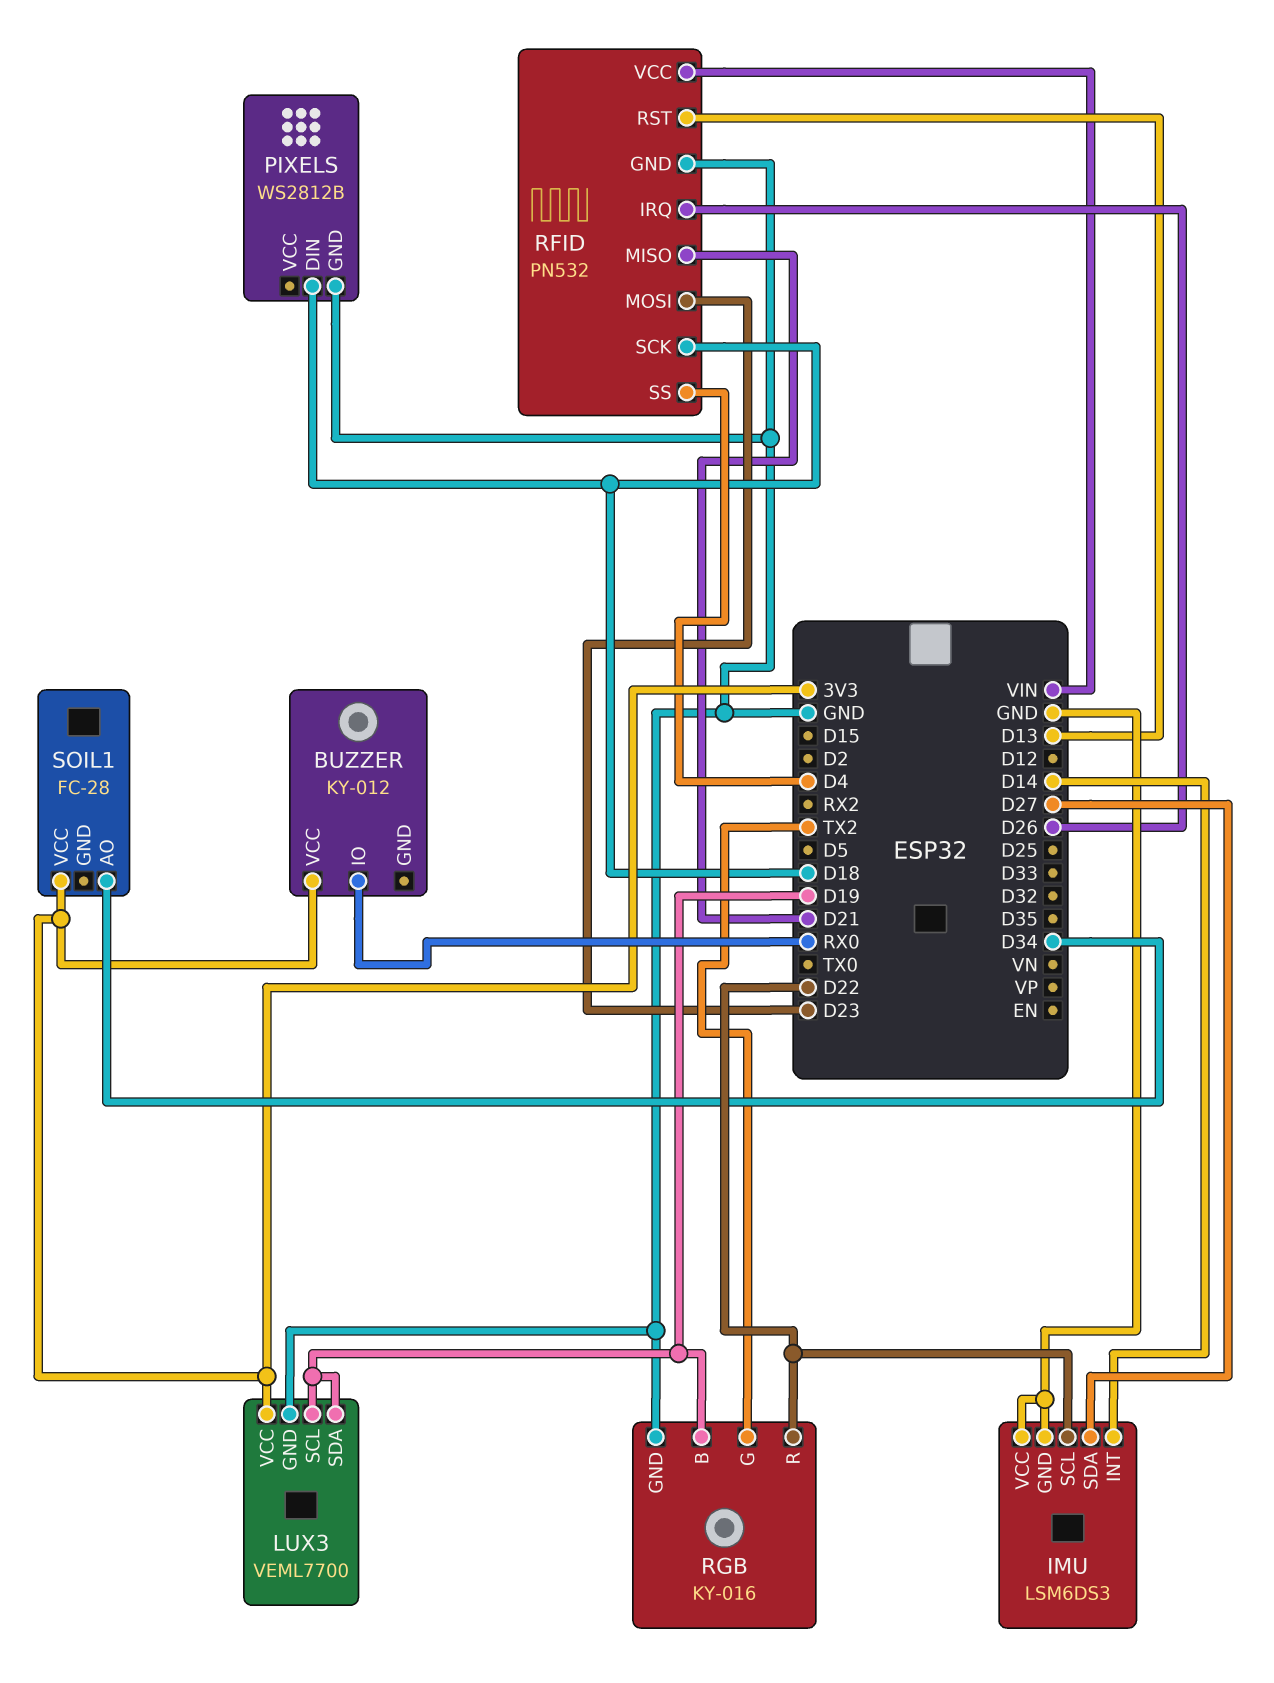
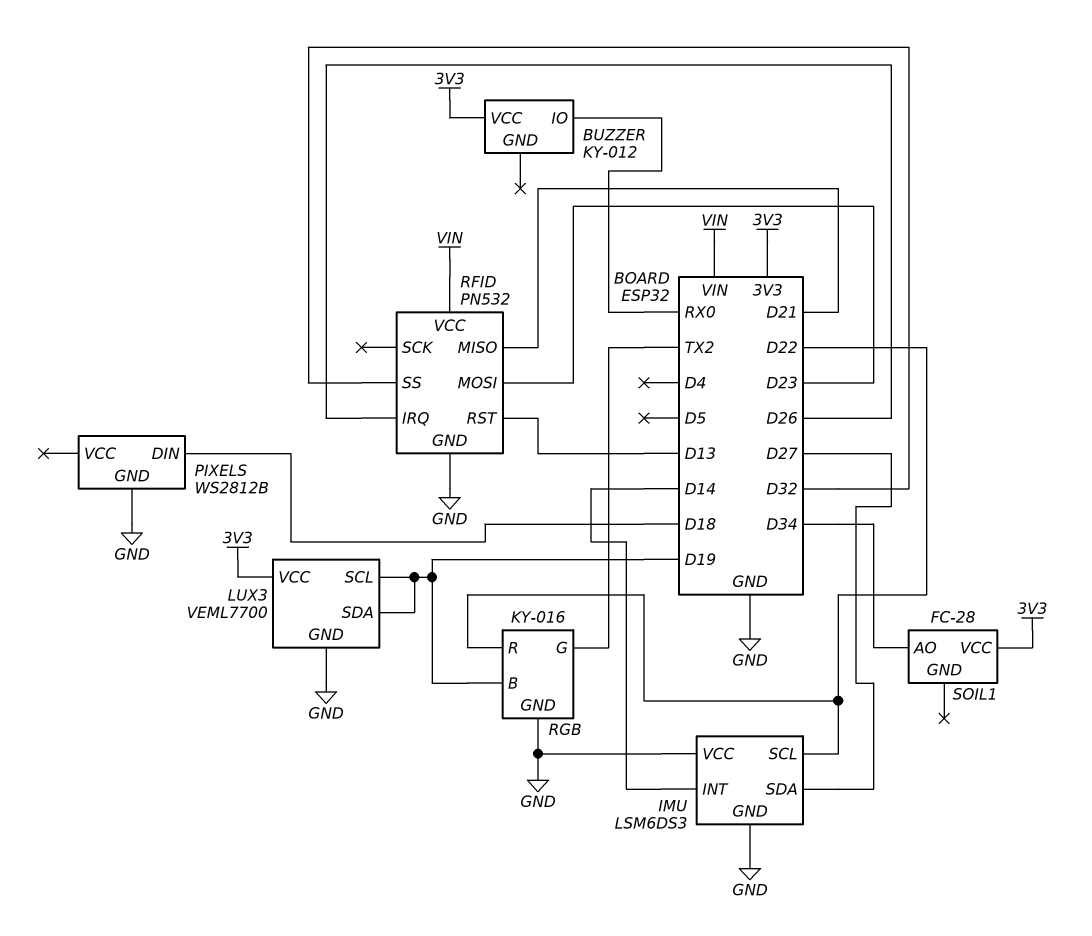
RFID pin SCK: D18 -> none
RFID pin SS: D4 -> D32

